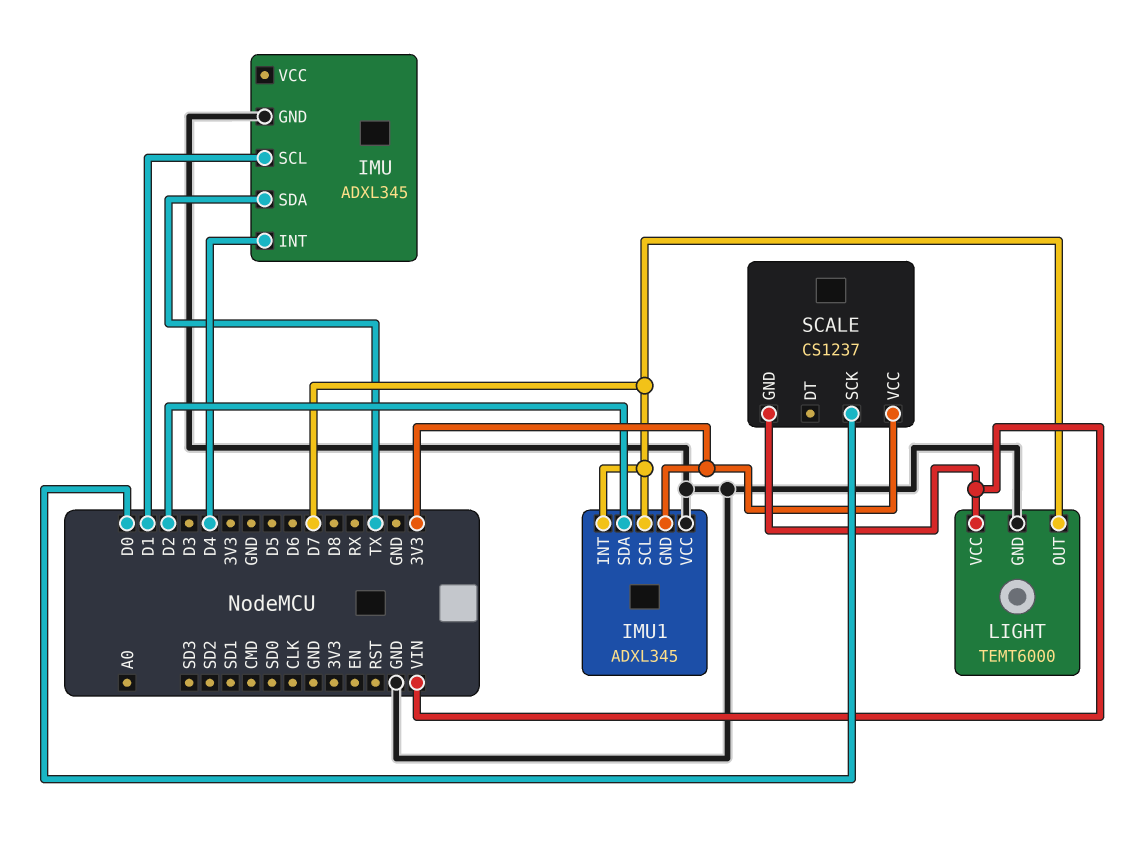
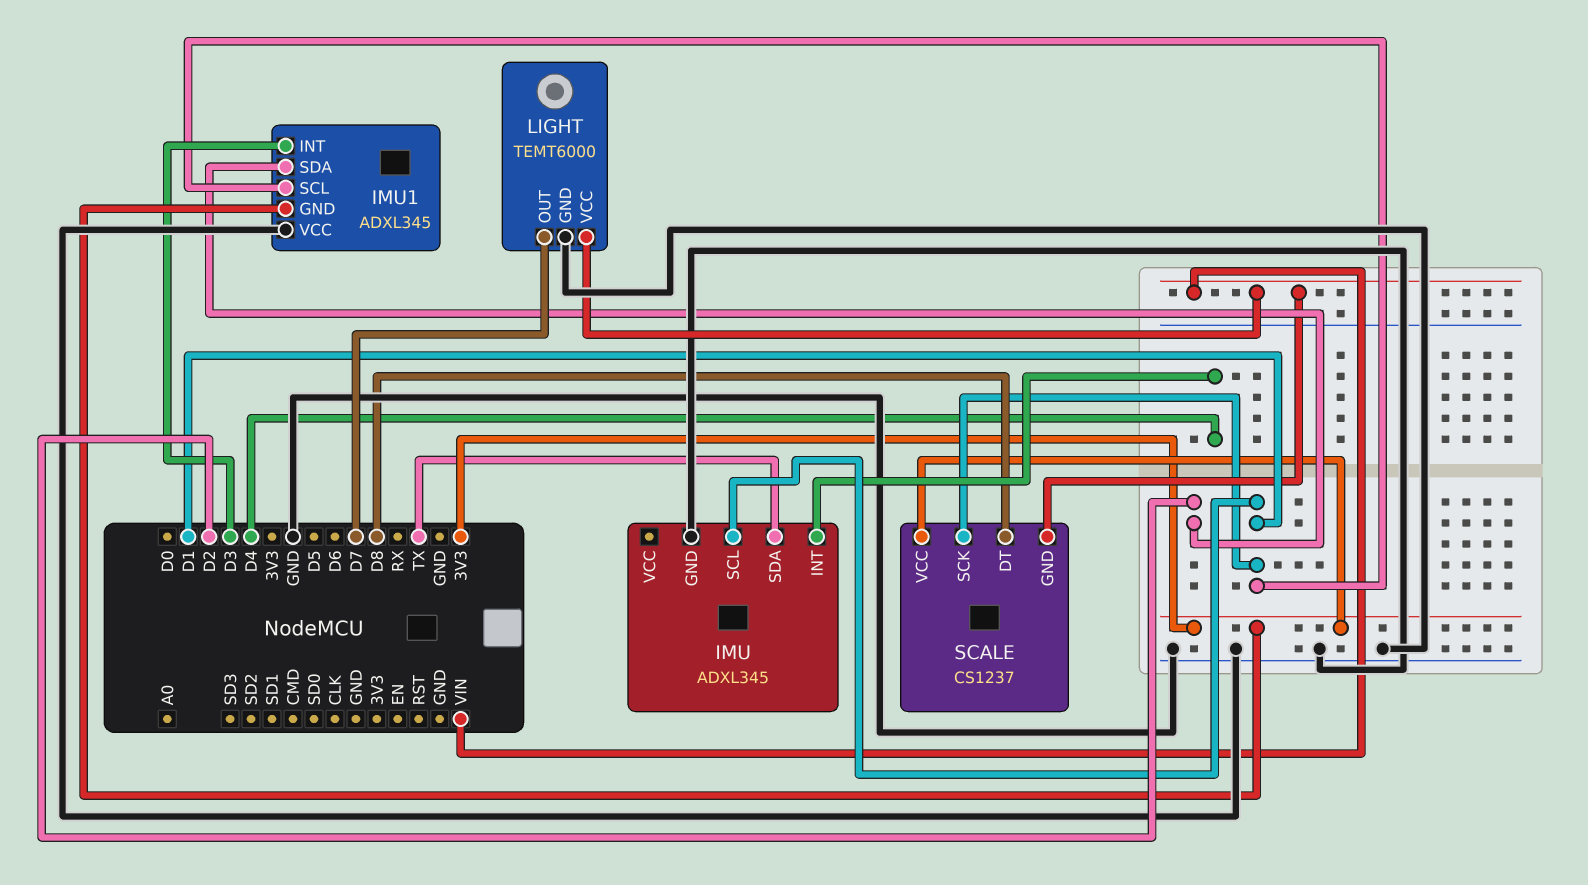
IMU1 pin INT: D7 -> D3
IMU1 pin SCL: D7 -> D1
SCALE pin DT: none -> D8
SCALE pin SCK: D0 -> D1

